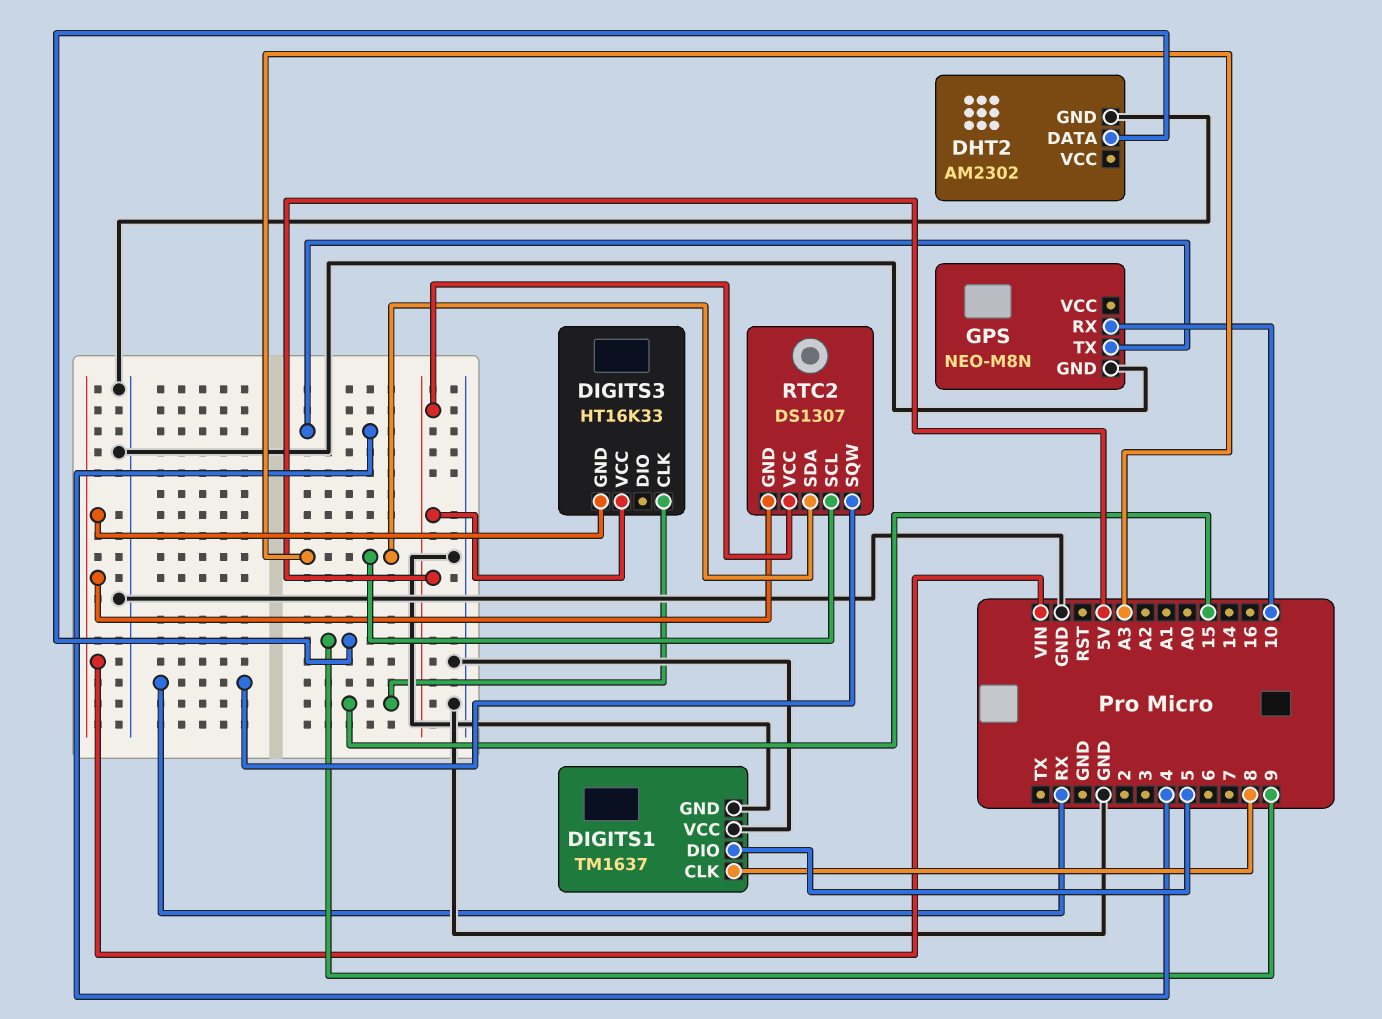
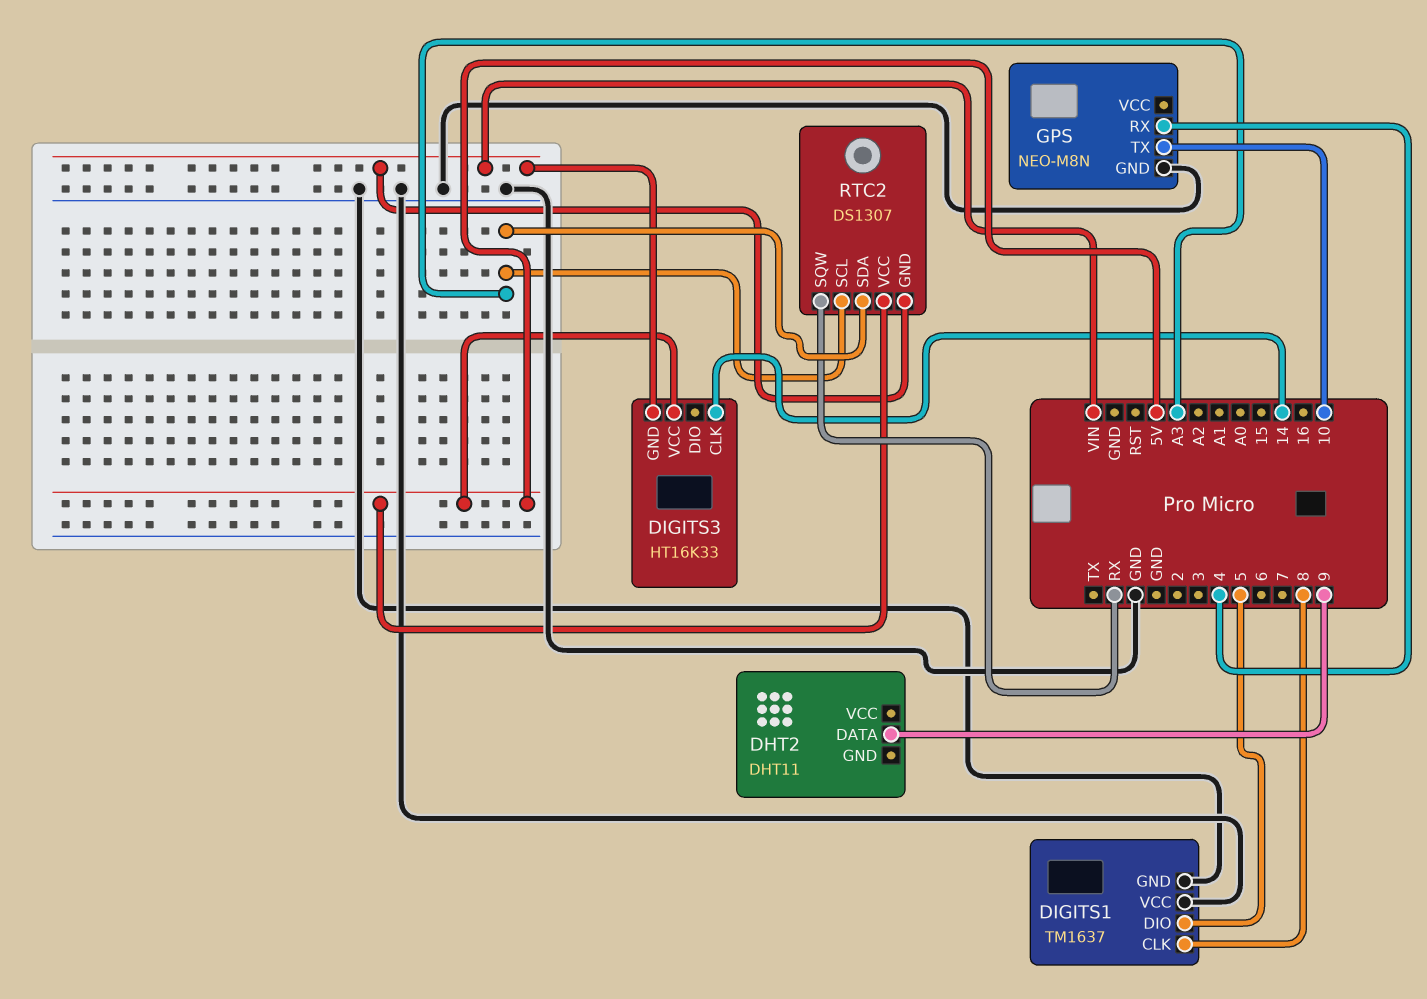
DHT2: AM2302 -> DHT11
DHT2 pin GND: GND -> none
DIGITS3 pin CLK: 15 -> 14
GPS pin RX: 10 -> 4
GPS pin TX: 4 -> 10

